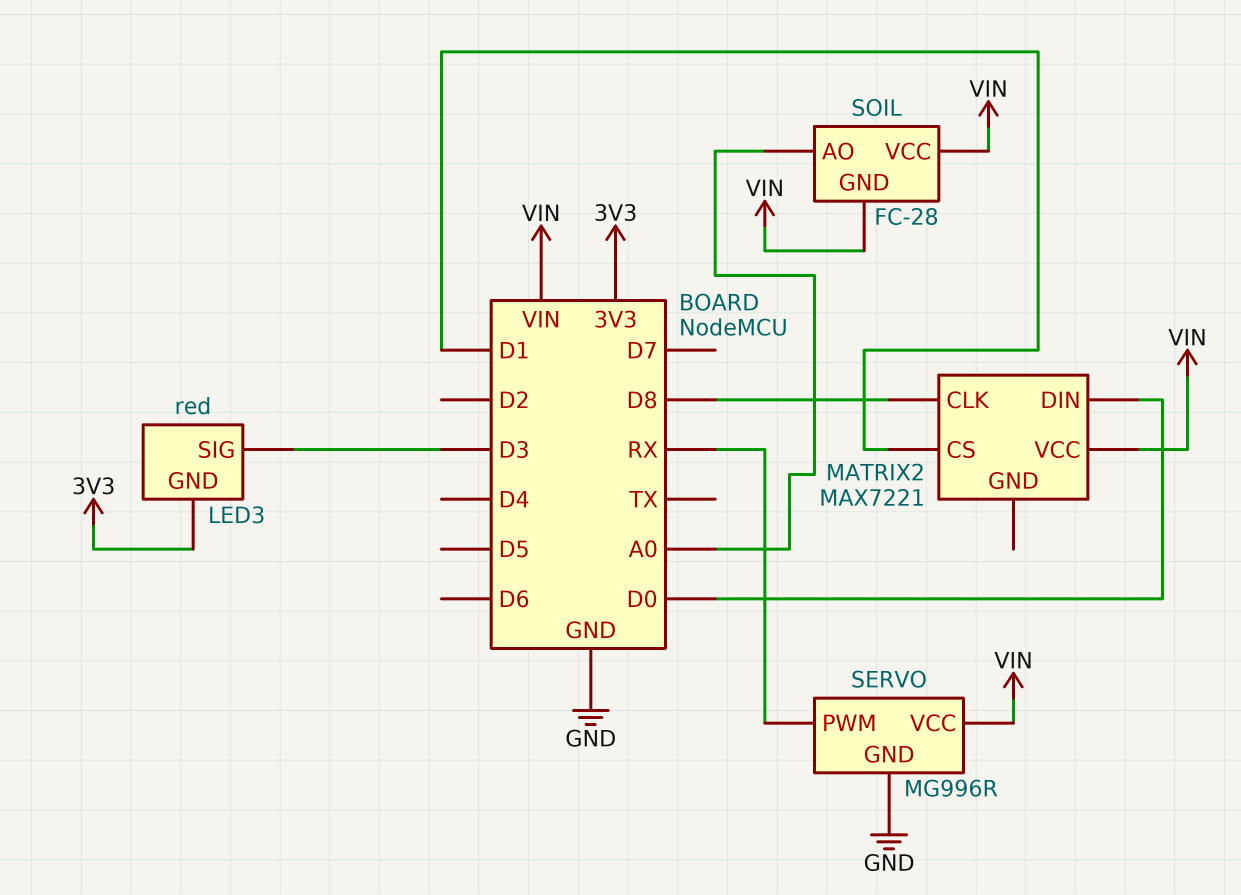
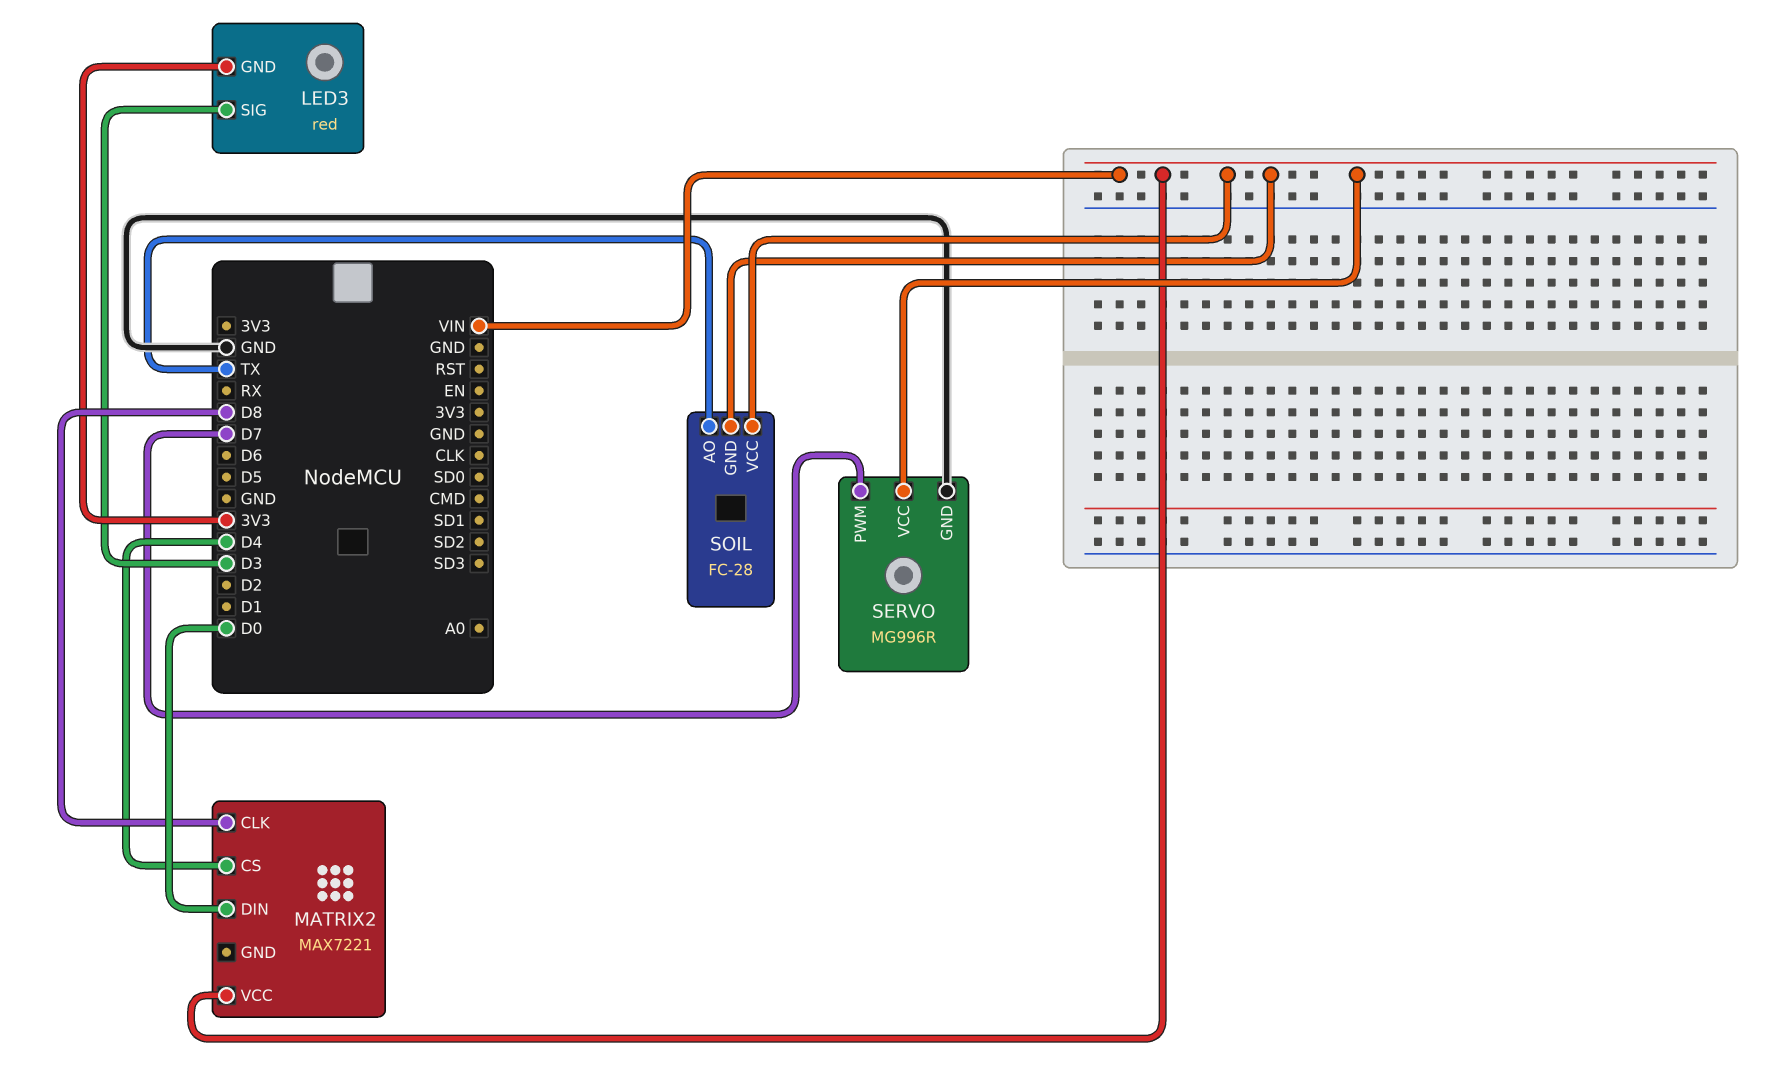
MATRIX2 pin CS: D1 -> D4
SERVO pin PWM: RX -> D7
SOIL pin AO: A0 -> TX

